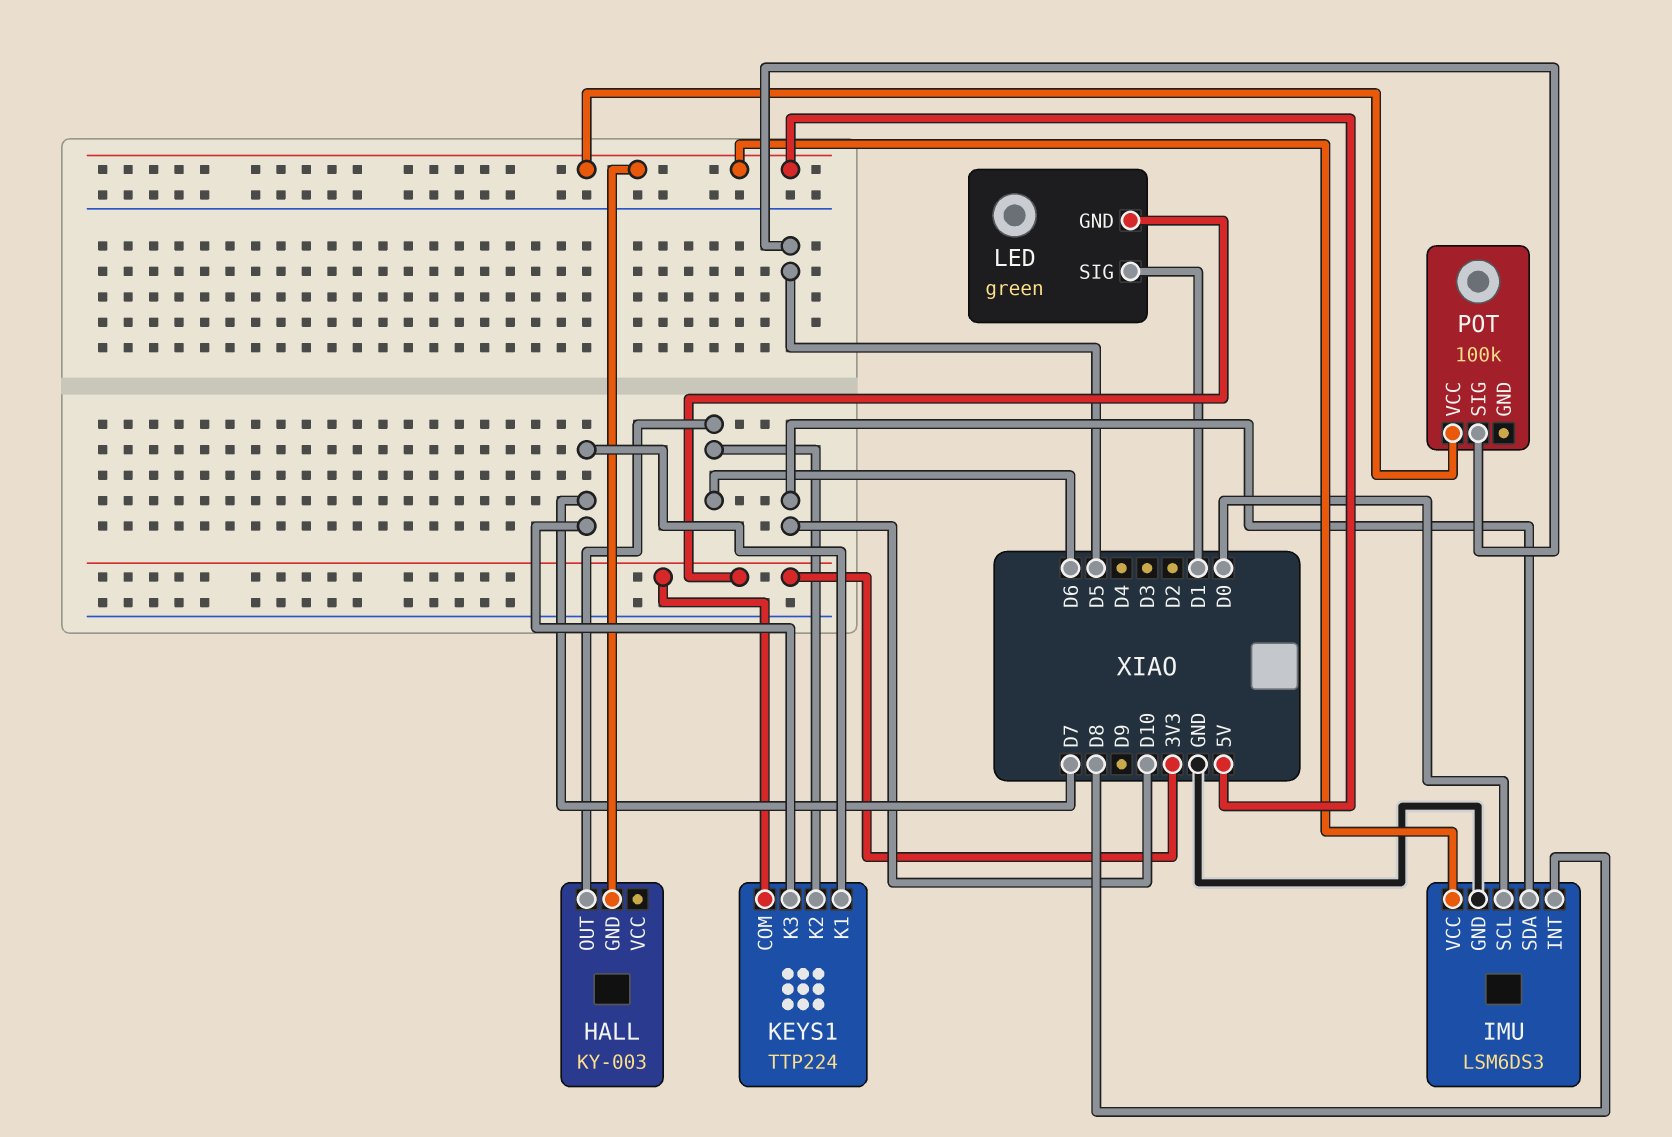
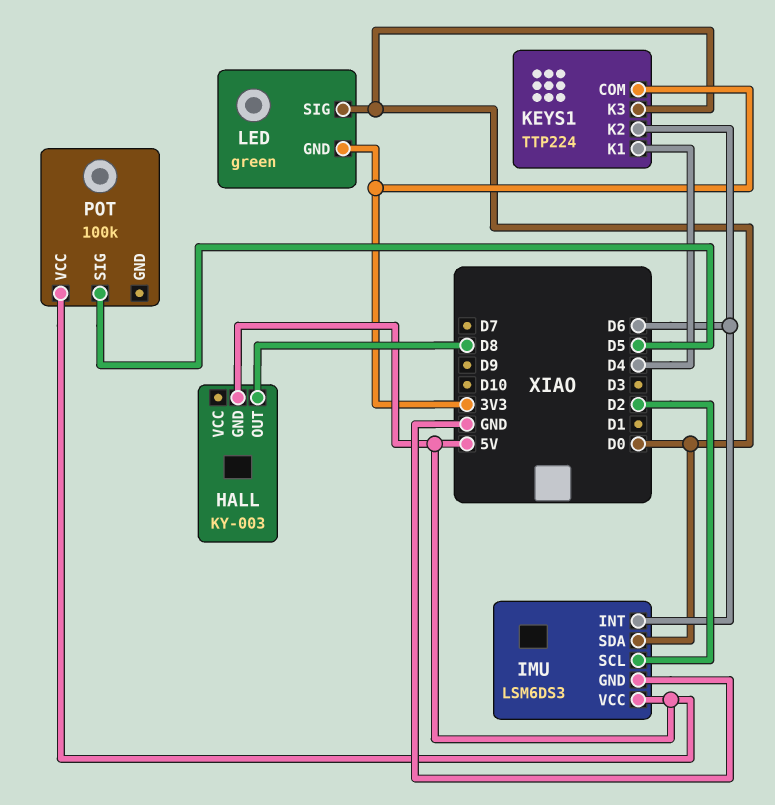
HALL pin OUT: D6 -> D8
IMU pin INT: D8 -> D6
IMU pin SCL: D0 -> D2
IMU pin SDA: D10 -> D0
KEYS1 pin K1: D7 -> D4
KEYS1 pin K3: D7 -> D0
LED pin SIG: D1 -> D0

